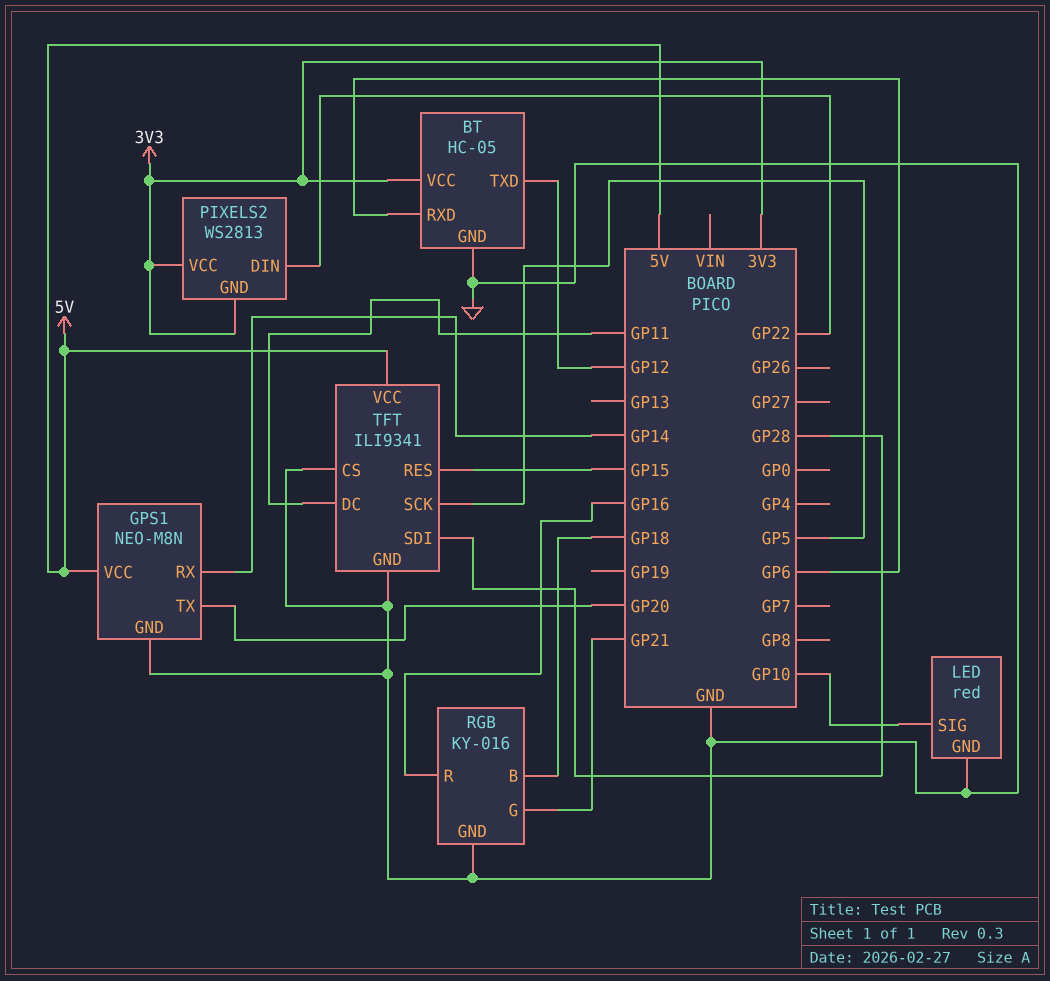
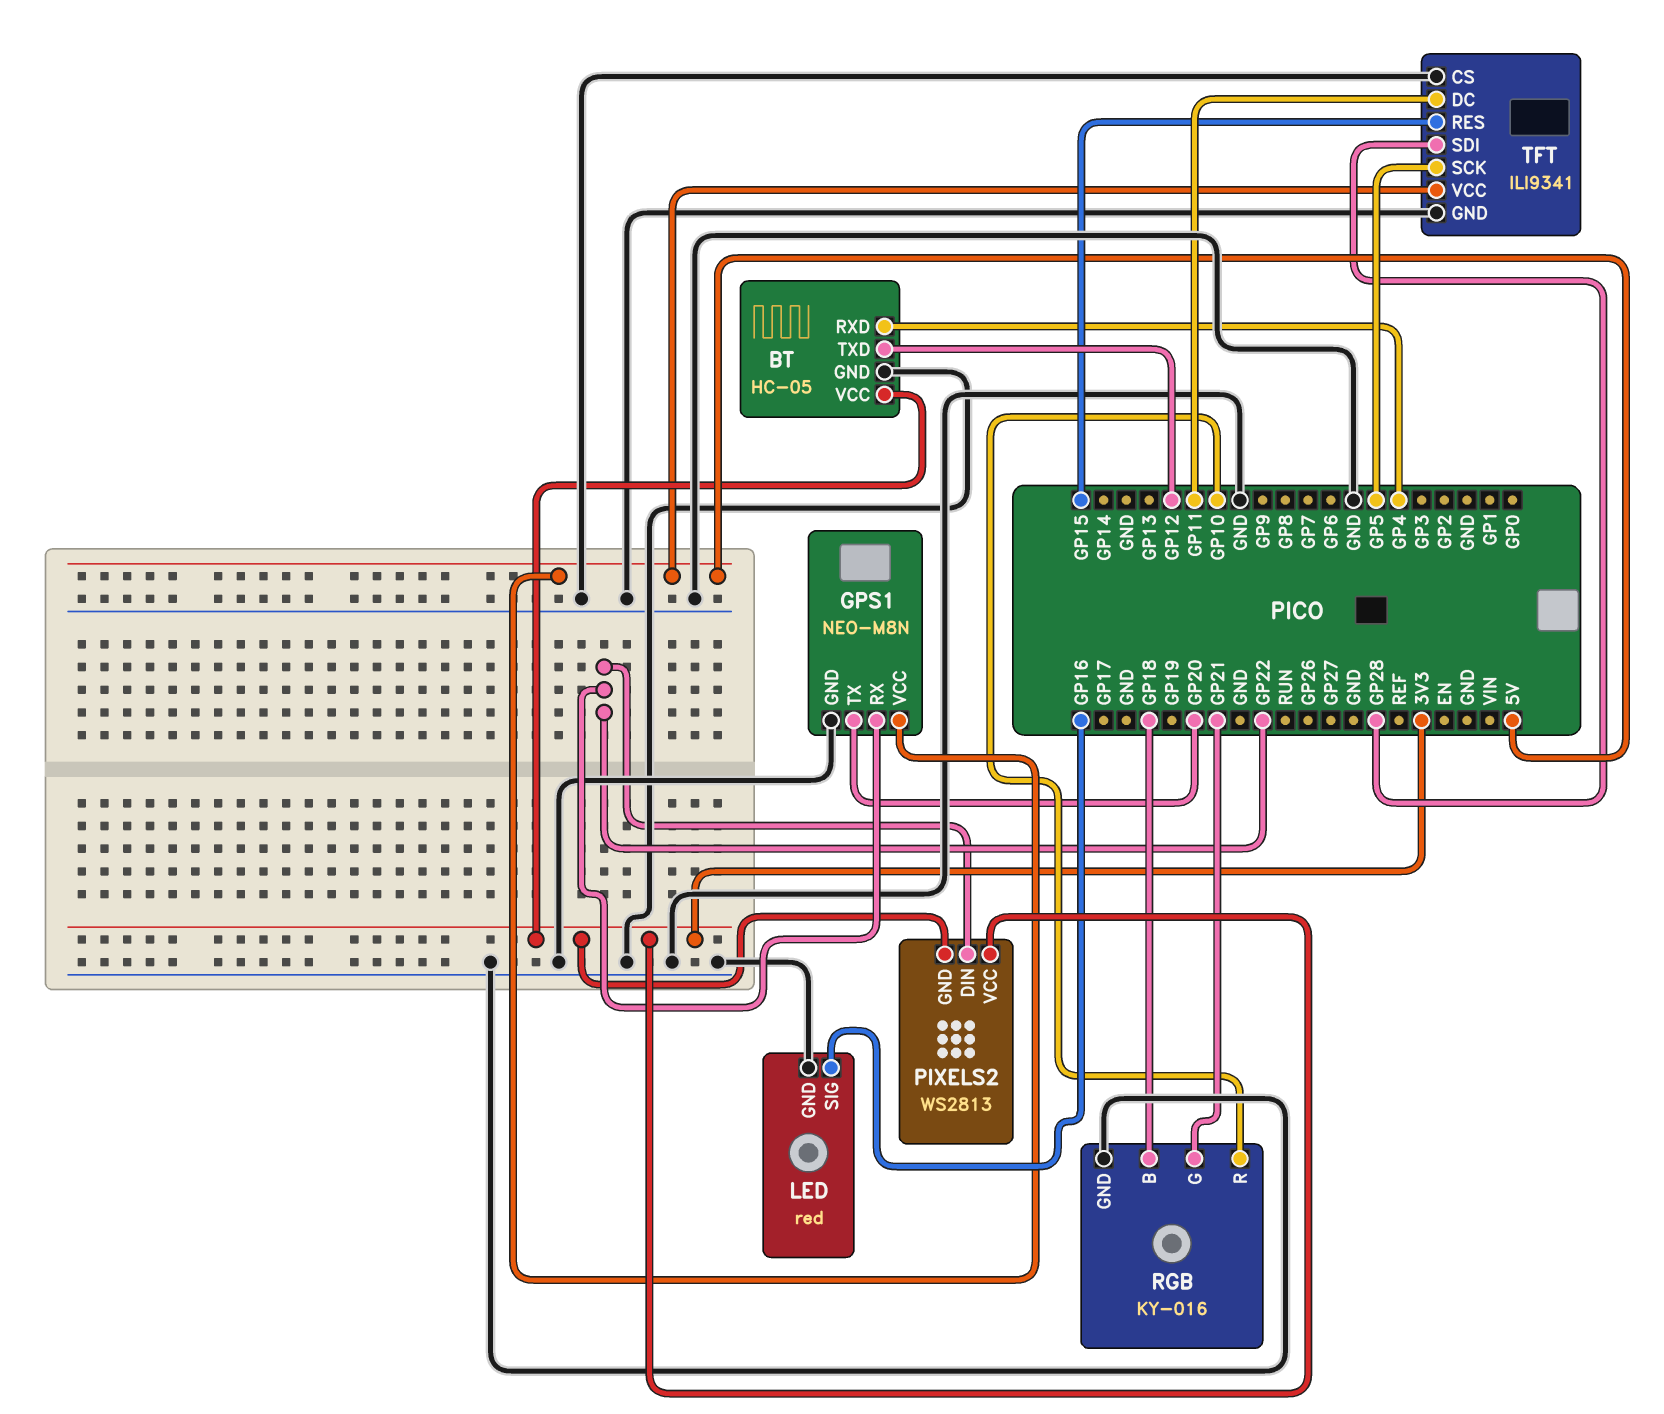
BT pin RXD: GP6 -> GP4
GPS1 pin RX: GP14 -> GP22
LED pin SIG: GP10 -> GP16
RGB pin R: GP16 -> GP10

